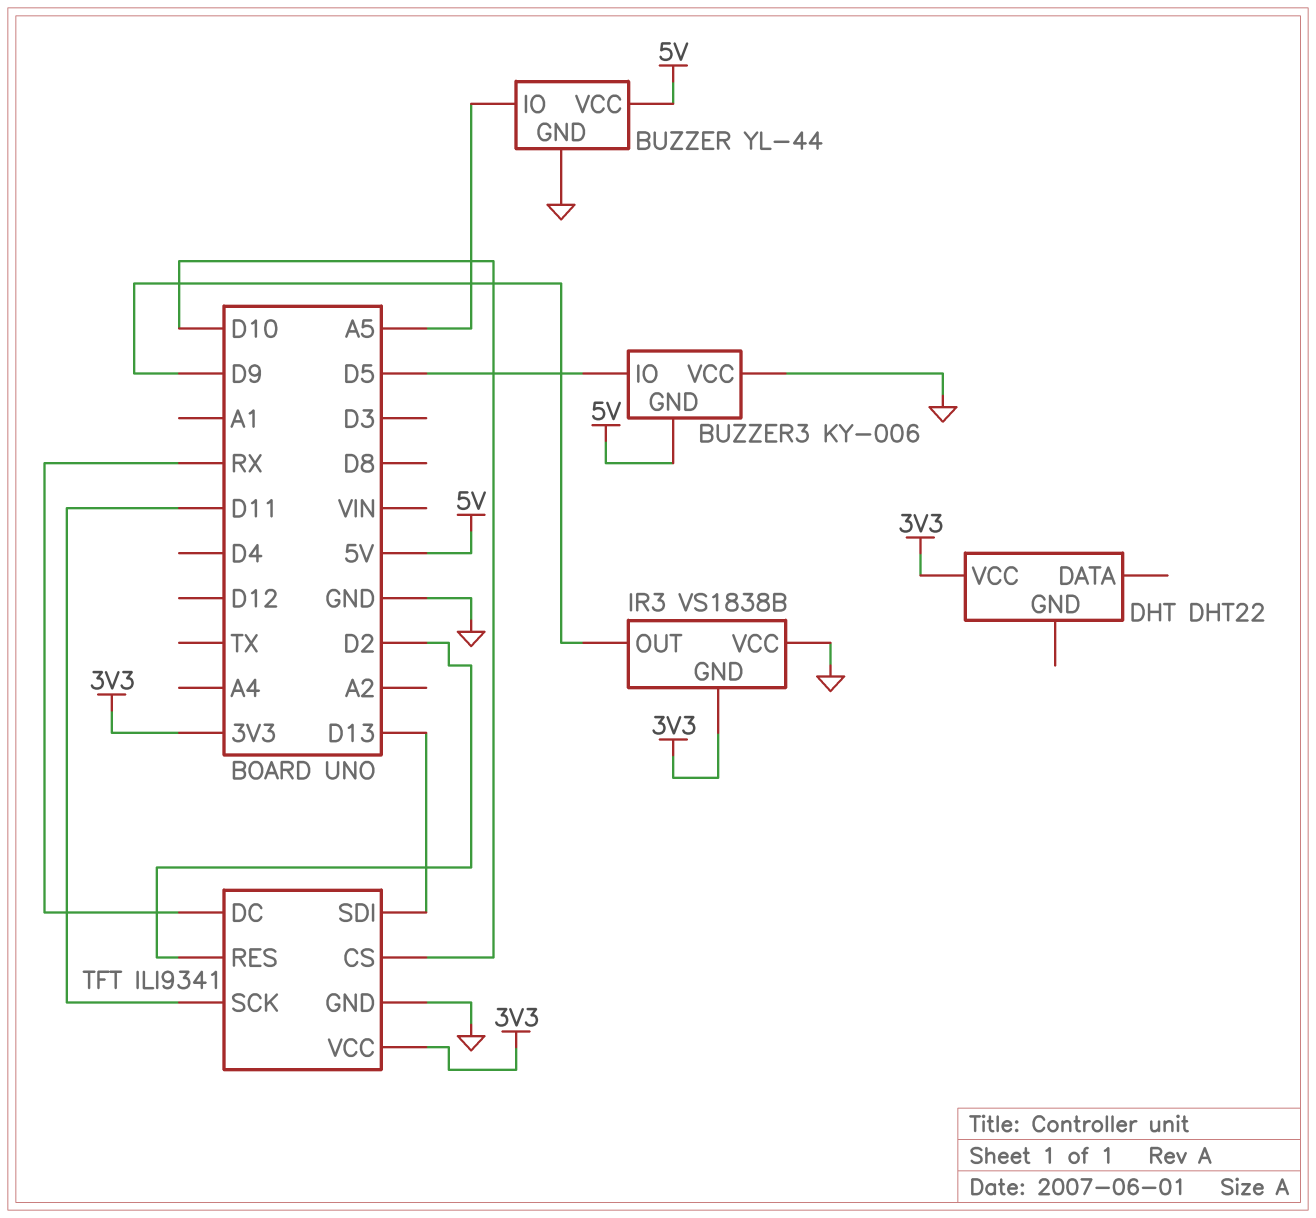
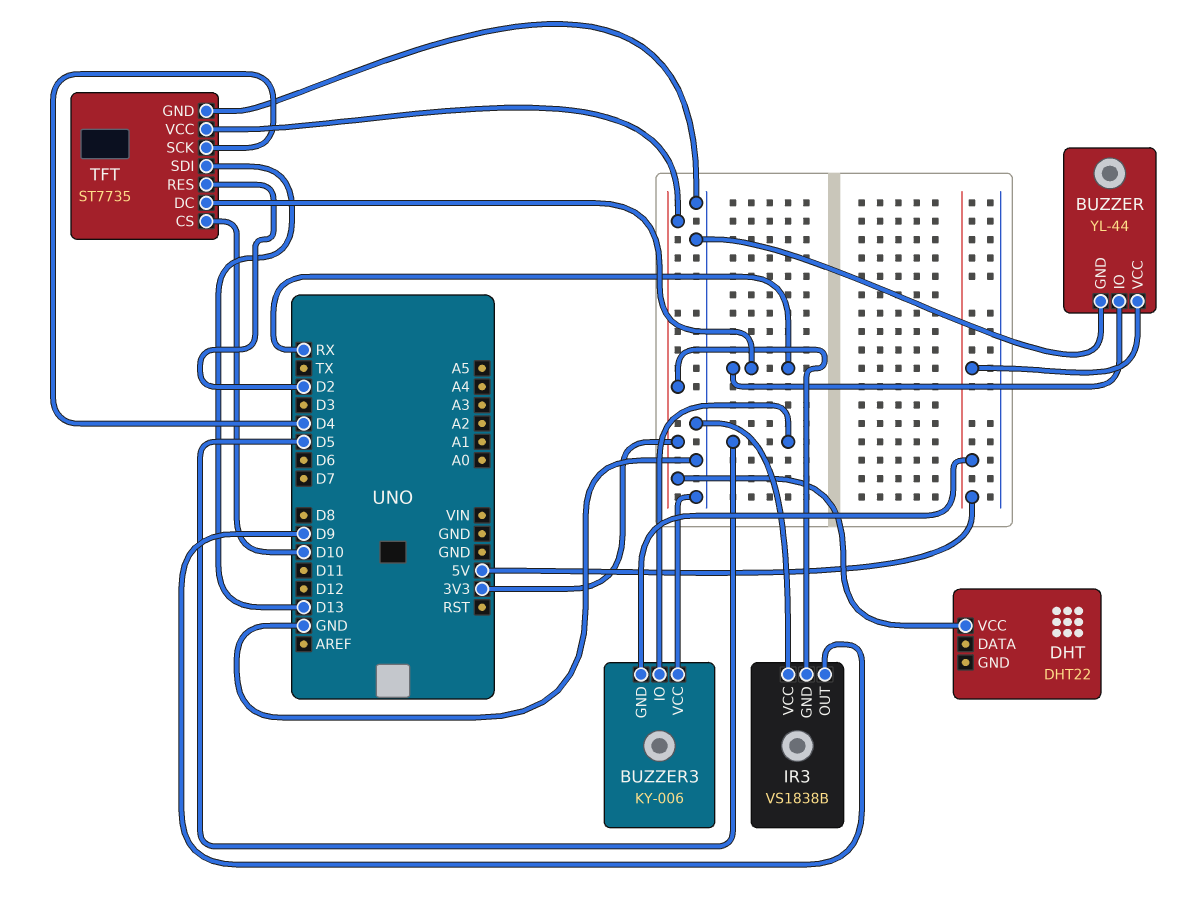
BUZZER pin IO: A5 -> RX
TFT: ILI9341 -> ST7735
TFT pin SCK: D11 -> D4

